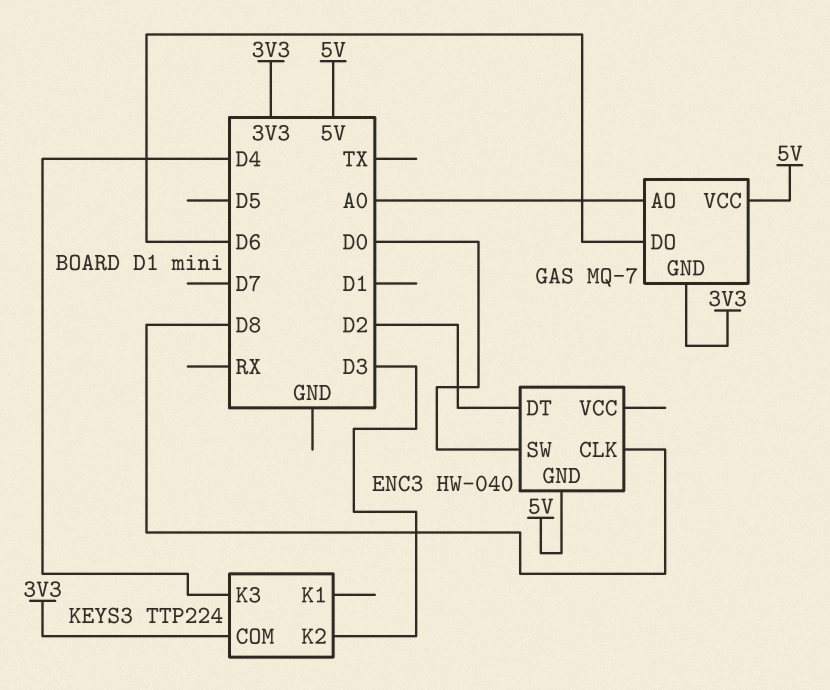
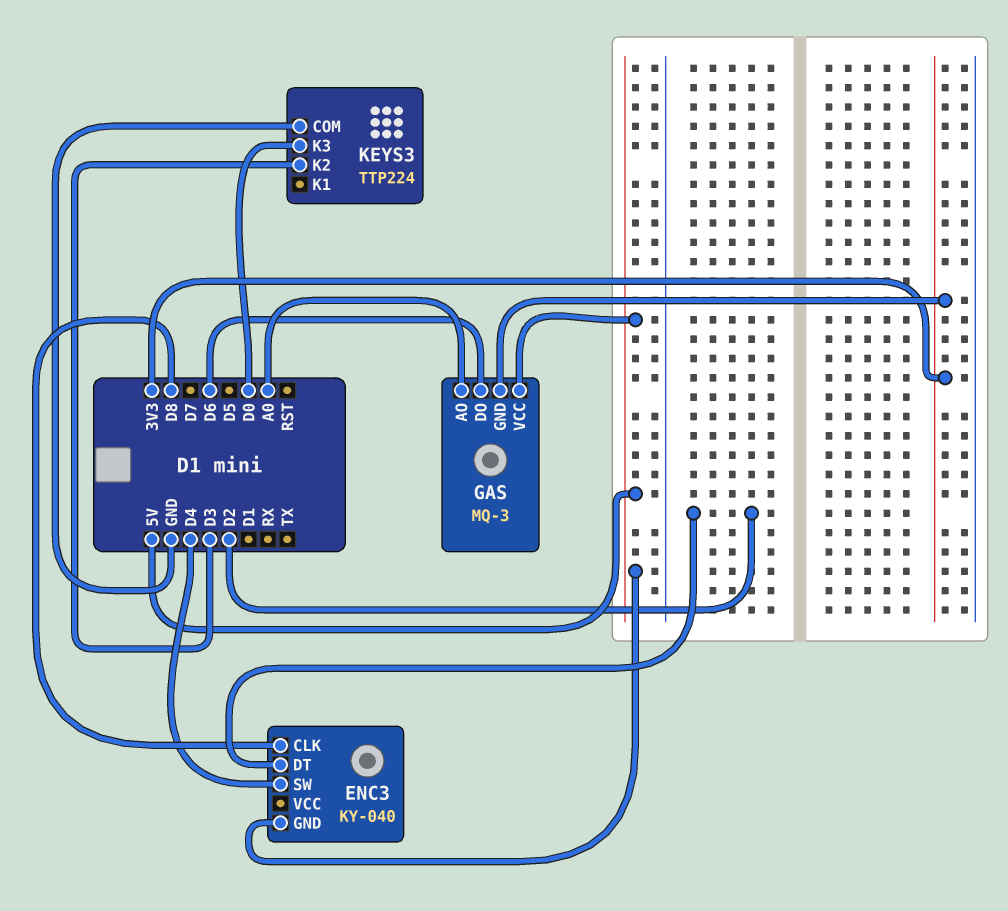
ENC3: HW-040 -> KY-040
ENC3 pin SW: D0 -> D4
GAS: MQ-7 -> MQ-3
KEYS3 pin COM: 3V3 -> GND
KEYS3 pin K3: D4 -> D0

